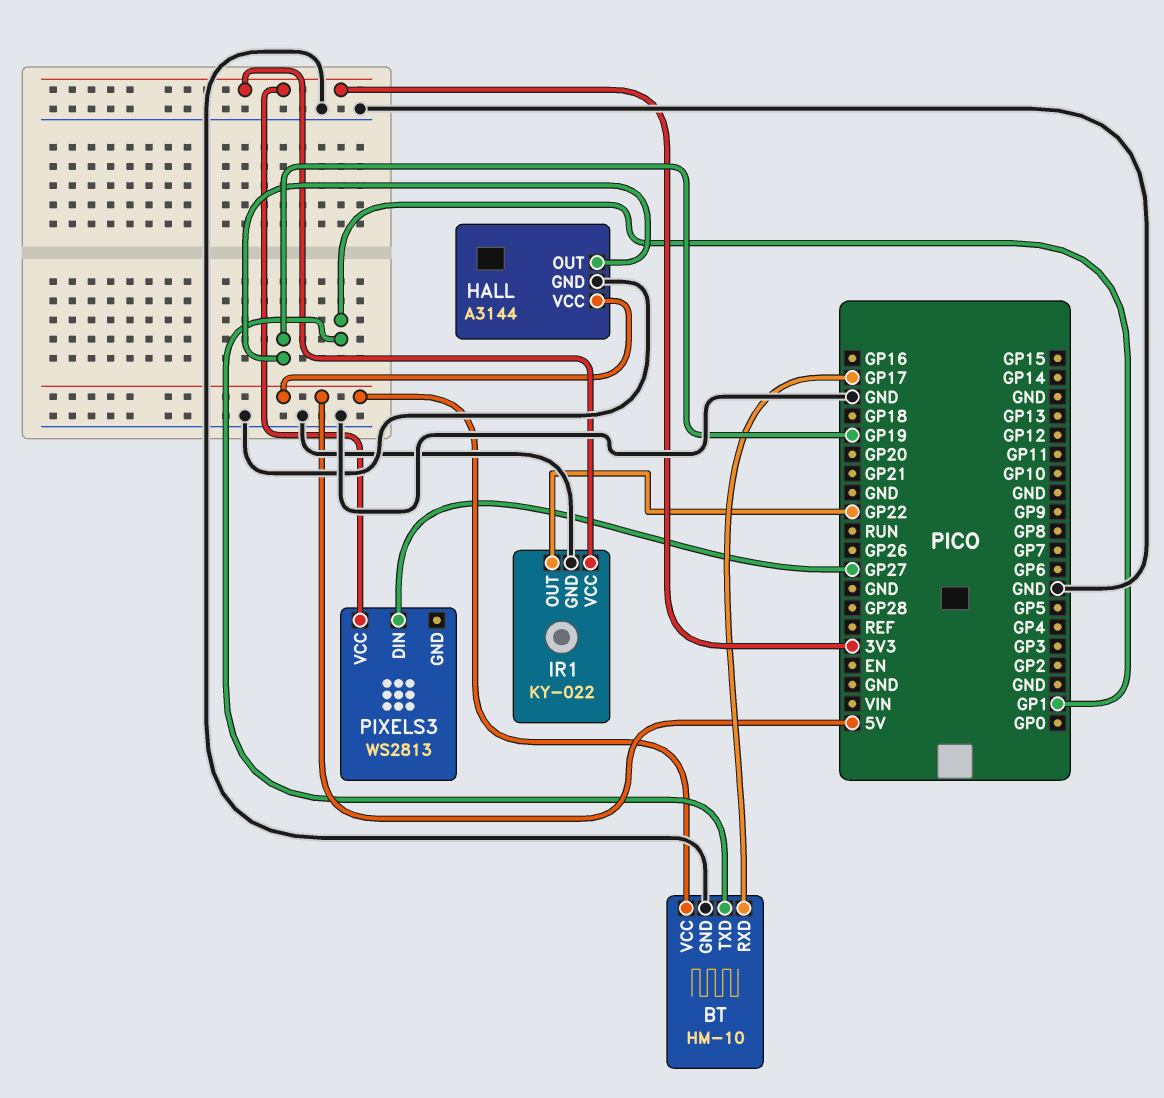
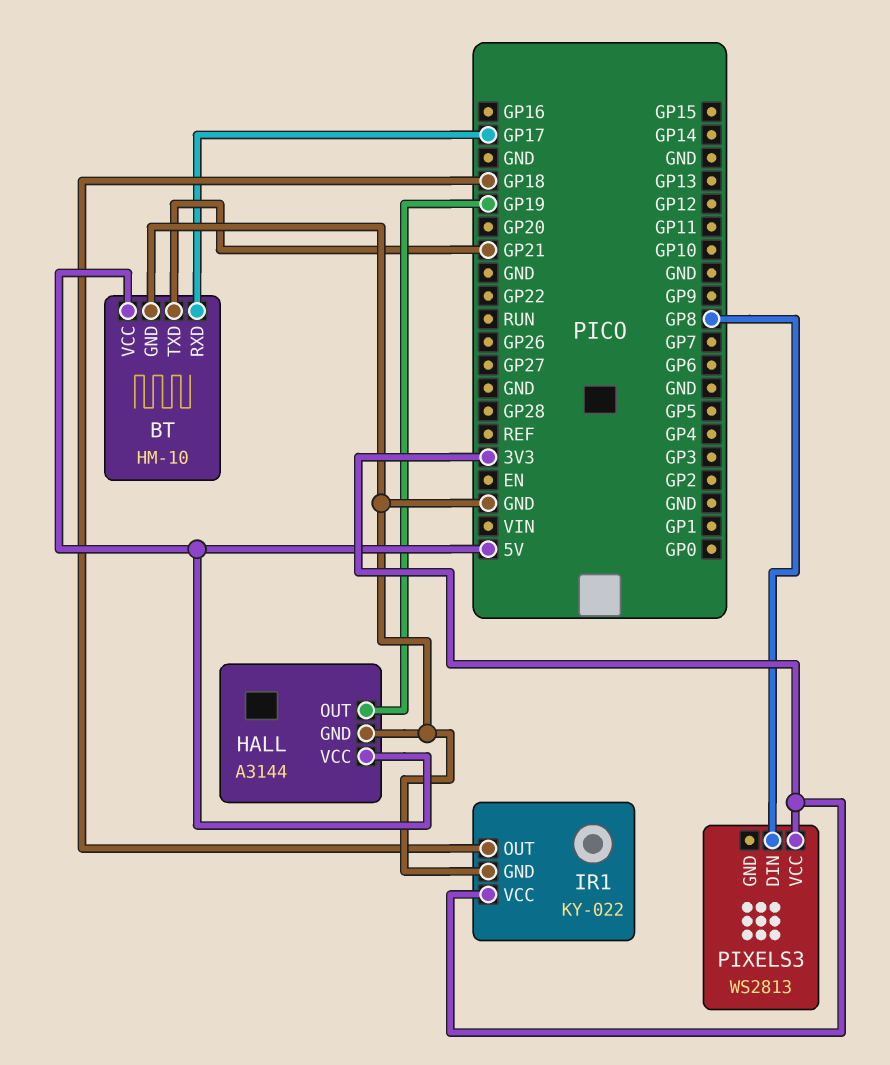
BT pin TXD: GP1 -> GP21
IR1 pin OUT: GP22 -> GP18
PIXELS3 pin DIN: GP27 -> GP8

